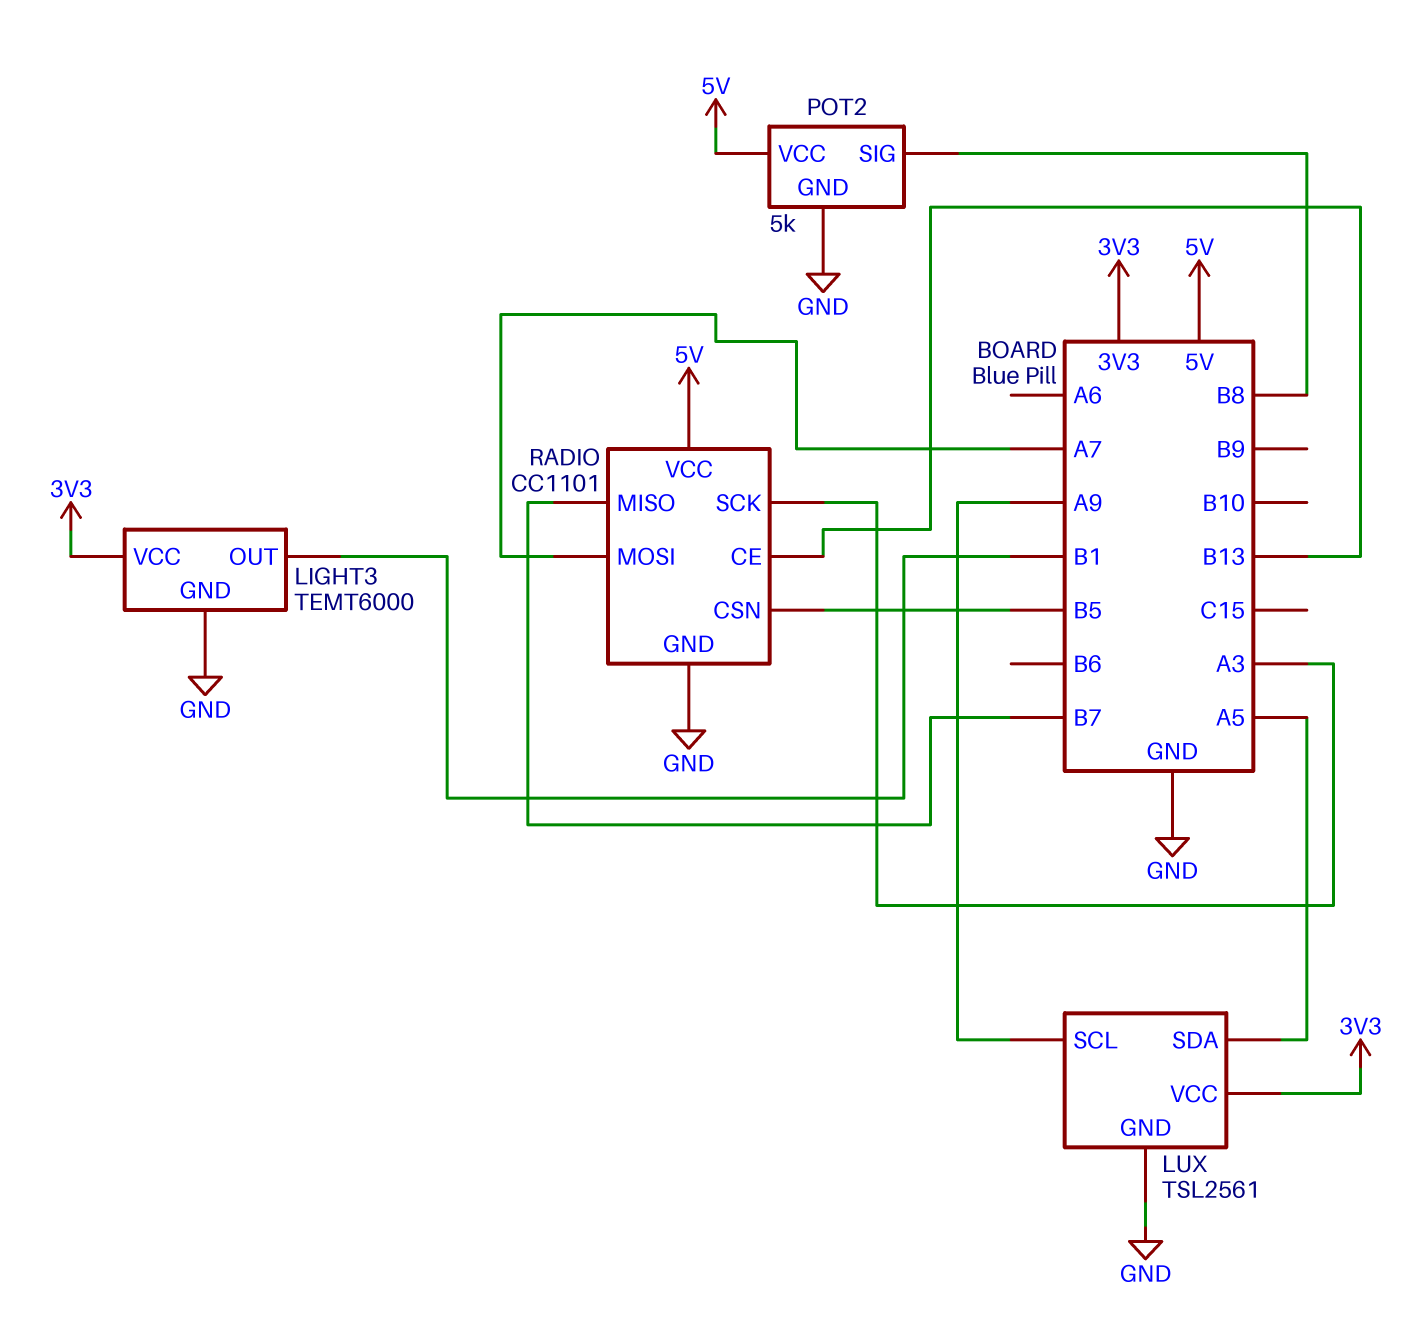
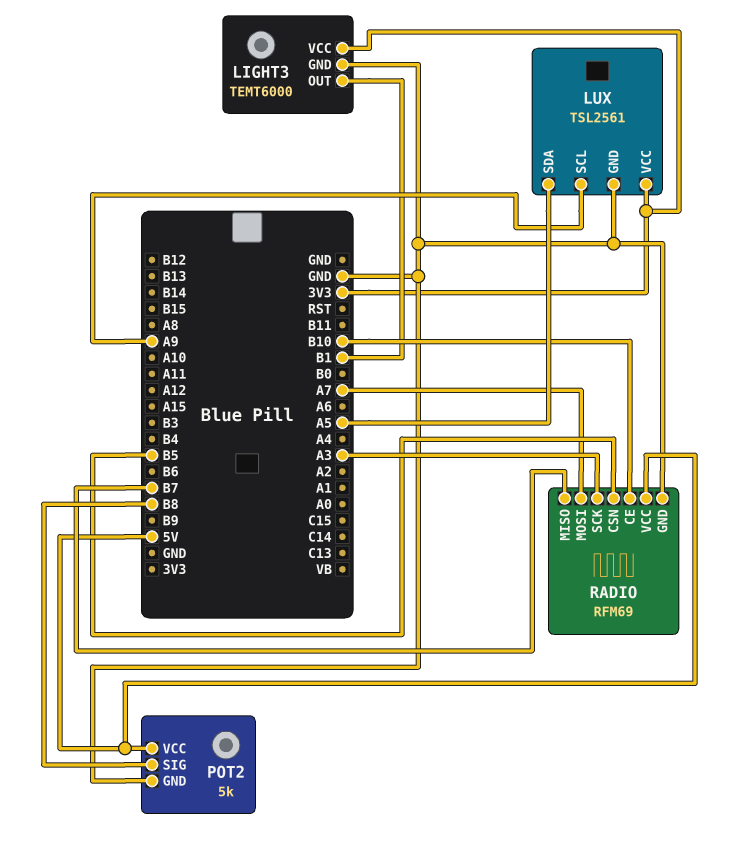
RADIO: CC1101 -> RFM69
RADIO pin CE: B13 -> B10

